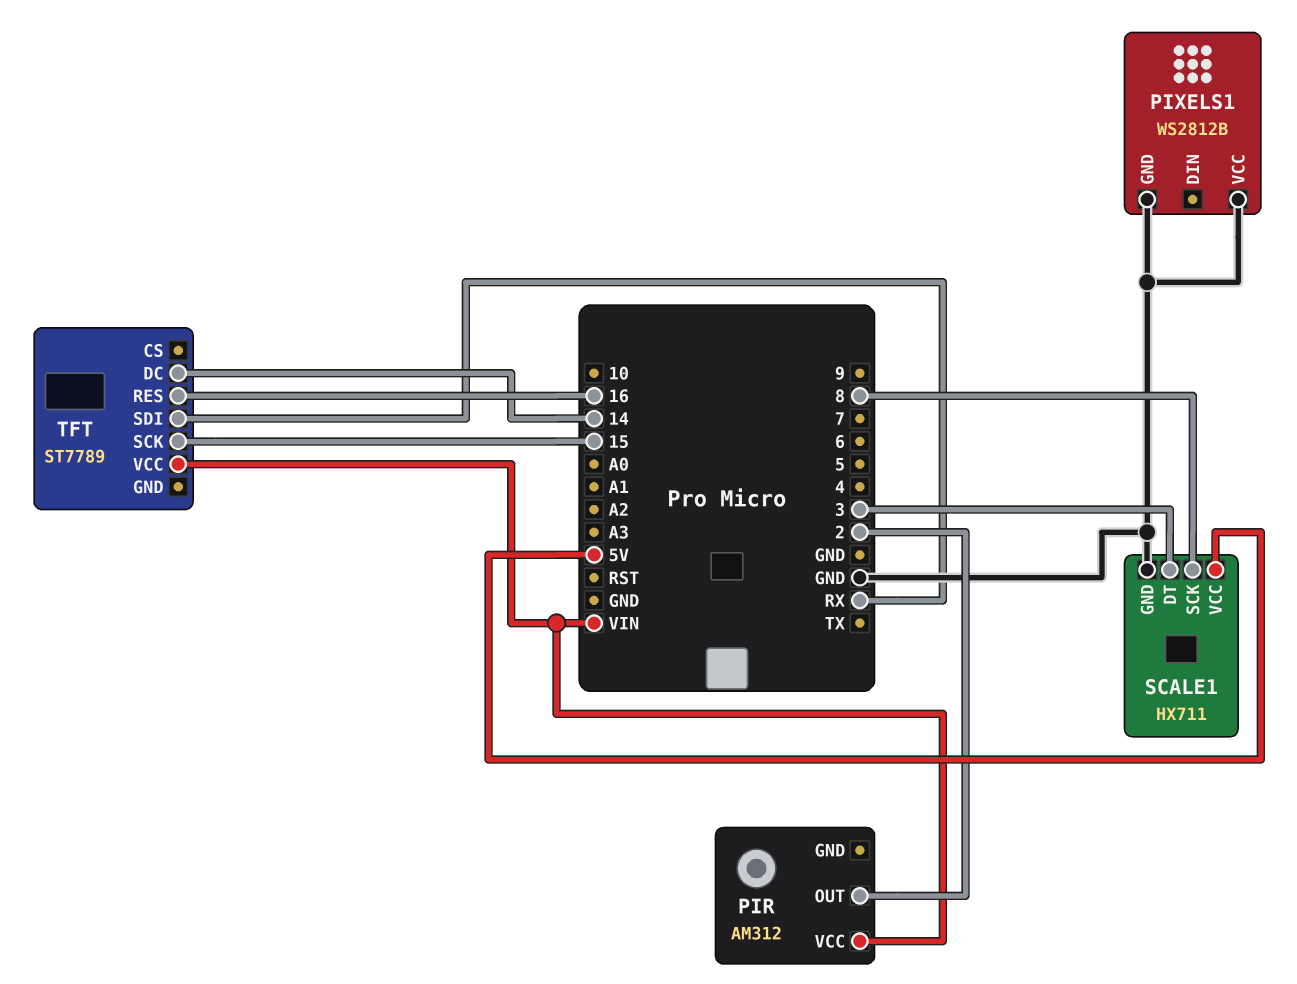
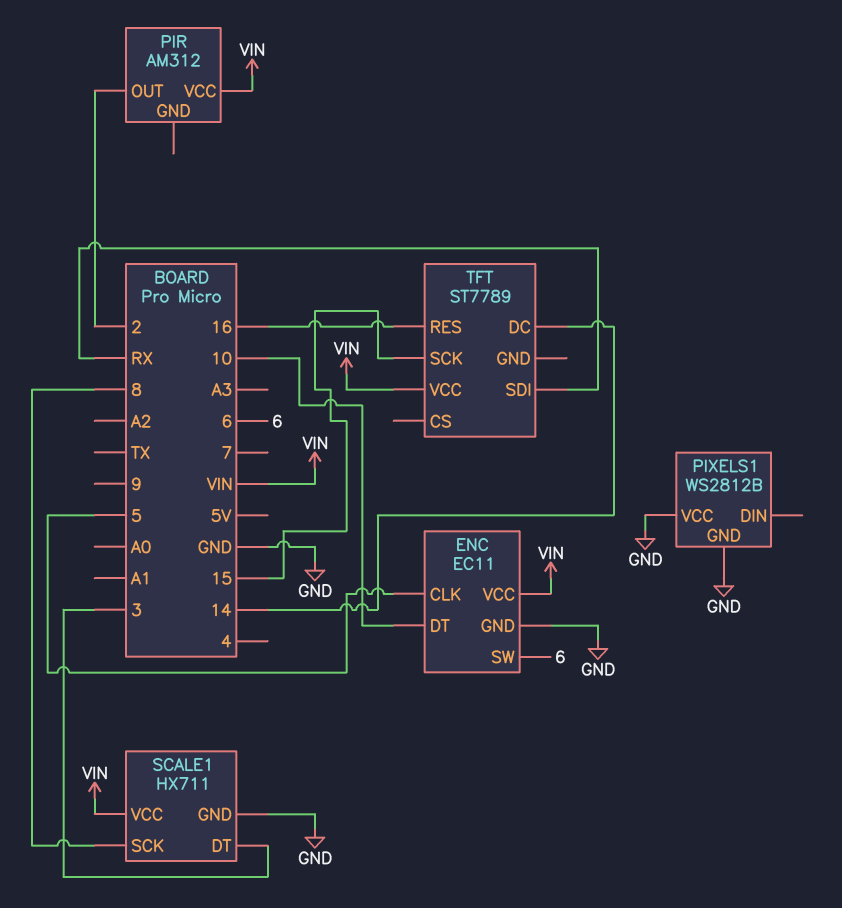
ENC: none -> EC11
ENC pin CLK: none -> 5
ENC pin DT: none -> 10
ENC pin GND: none -> GND
ENC pin SW: none -> 6
ENC pin VCC: none -> VIN
SCALE1 pin VCC: 5V -> VIN

